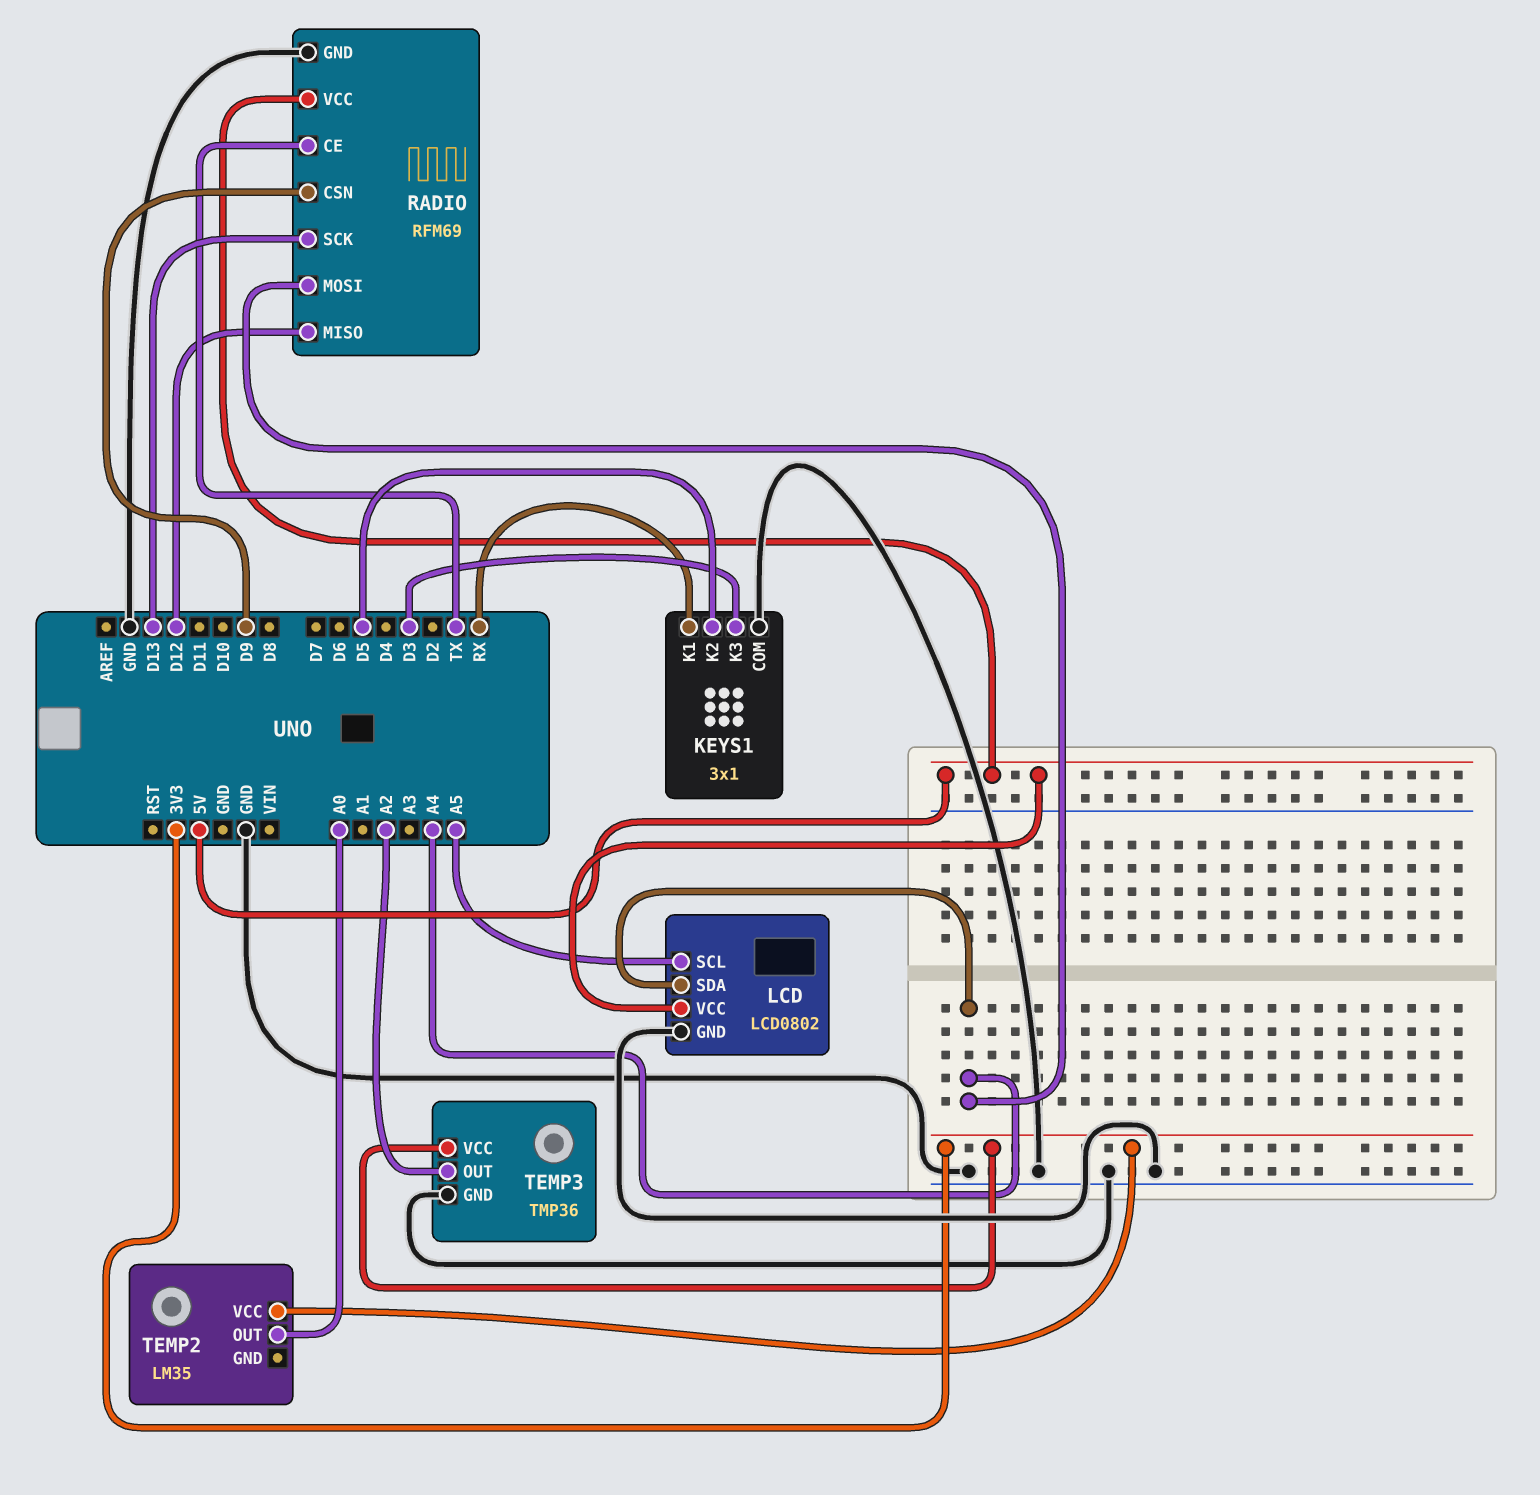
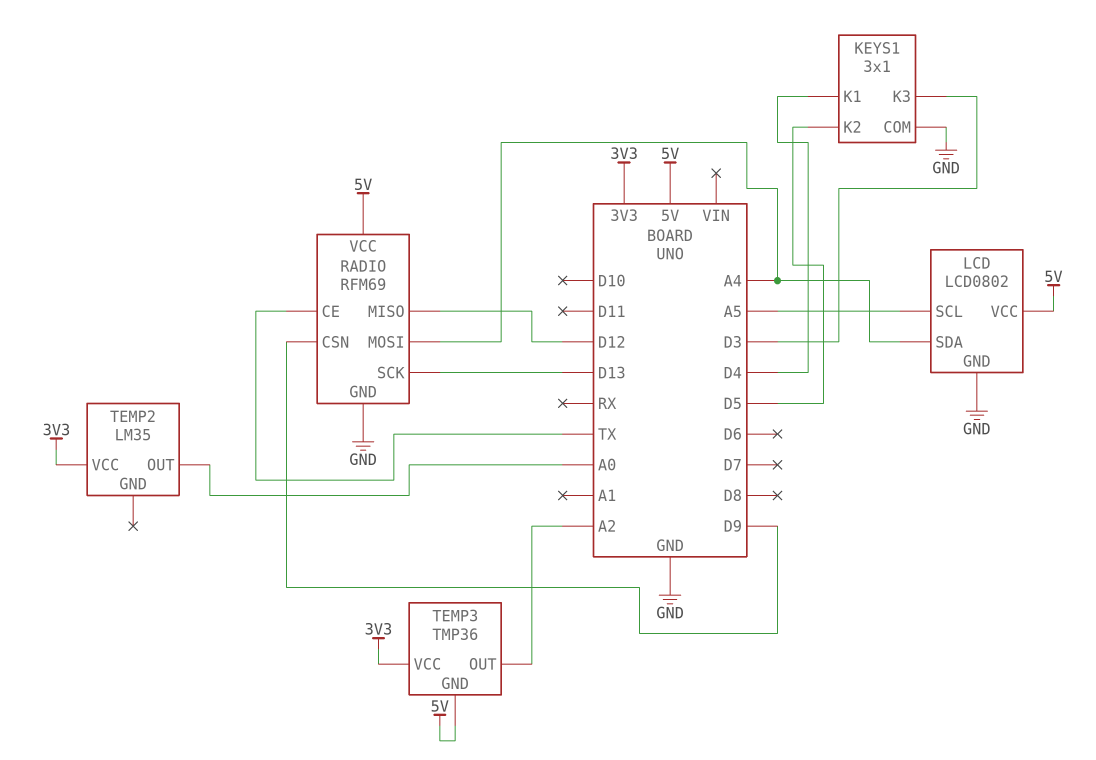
KEYS1 pin K1: RX -> D4
TEMP3 pin GND: GND -> 5V

